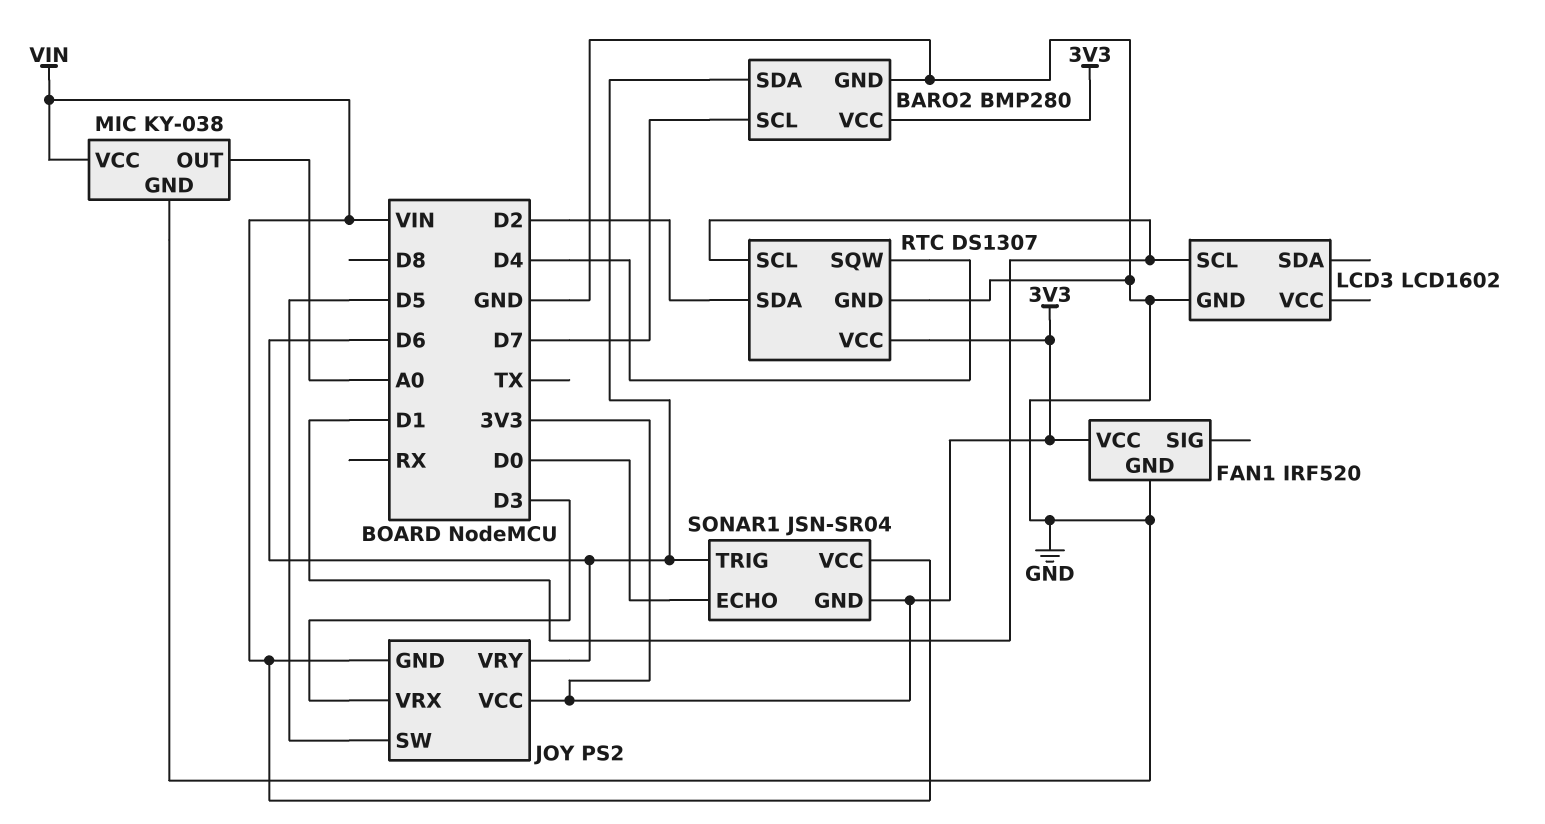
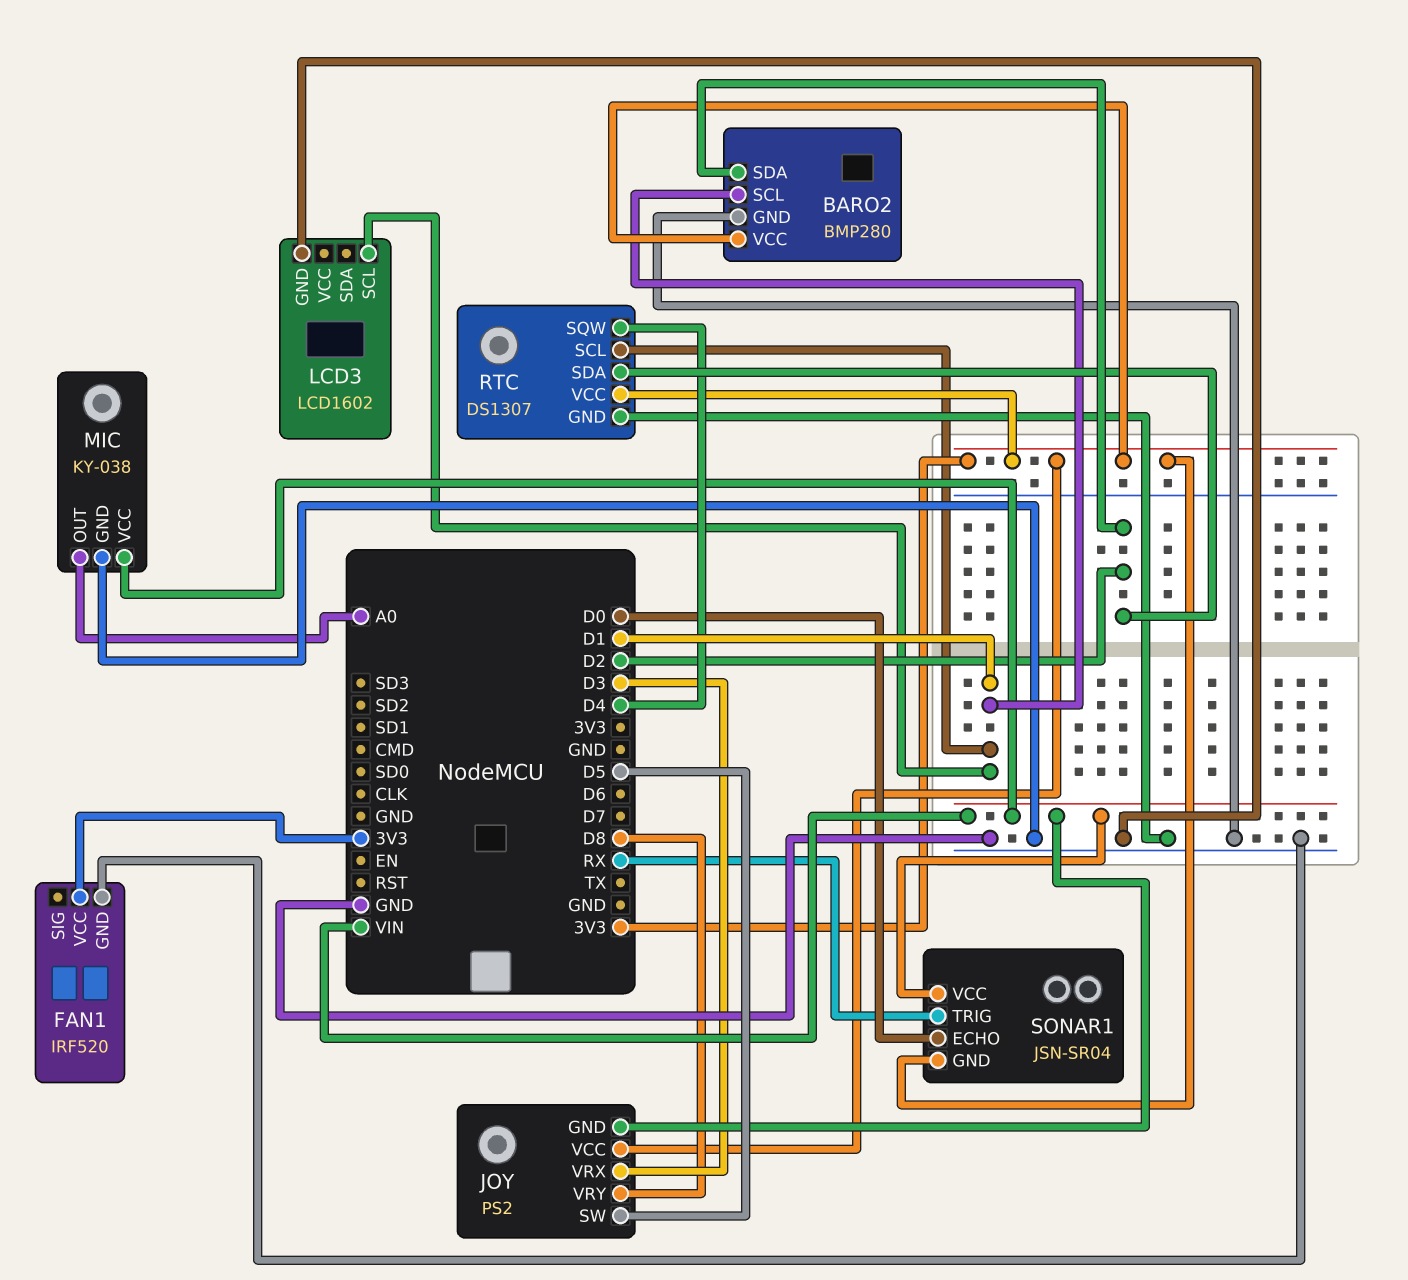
BARO2 pin SCL: D7 -> D1
BARO2 pin SDA: D6 -> D2
JOY pin VRY: D6 -> D8
SONAR1 pin TRIG: D6 -> RX

